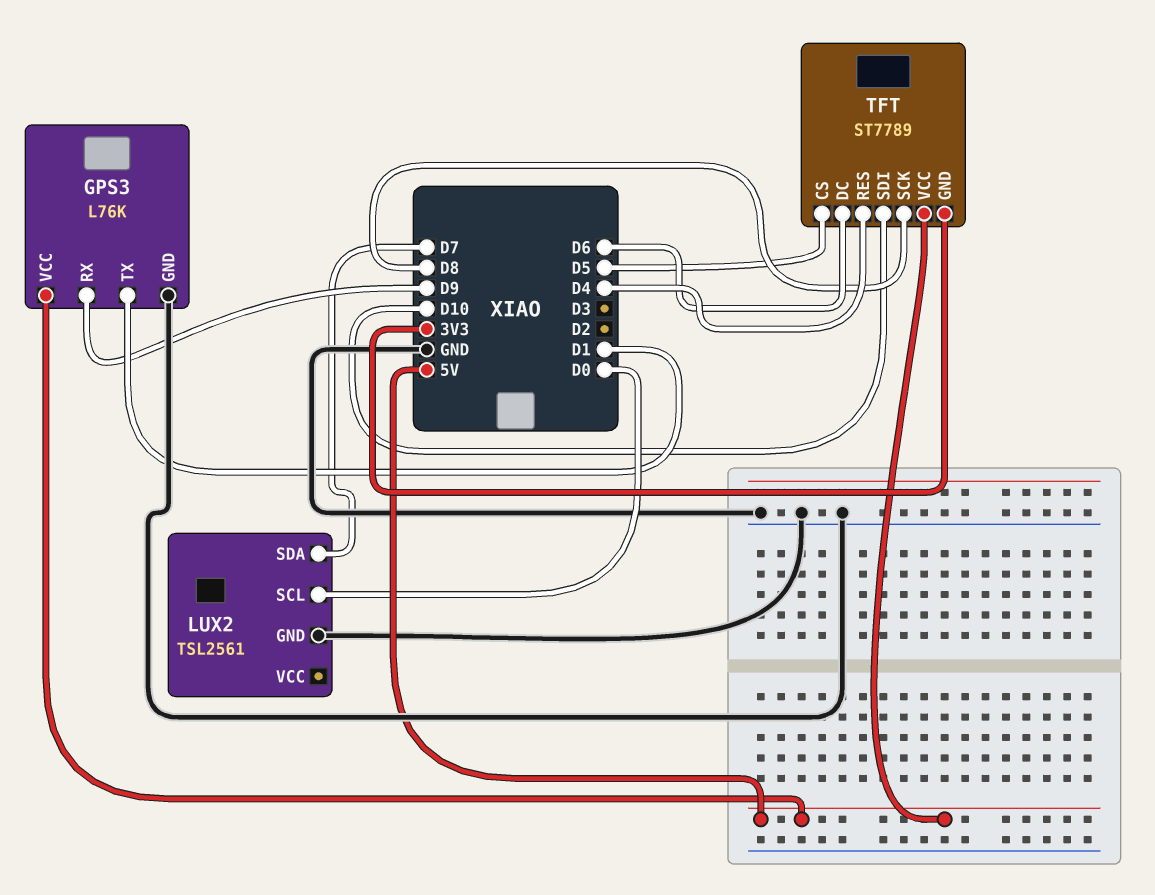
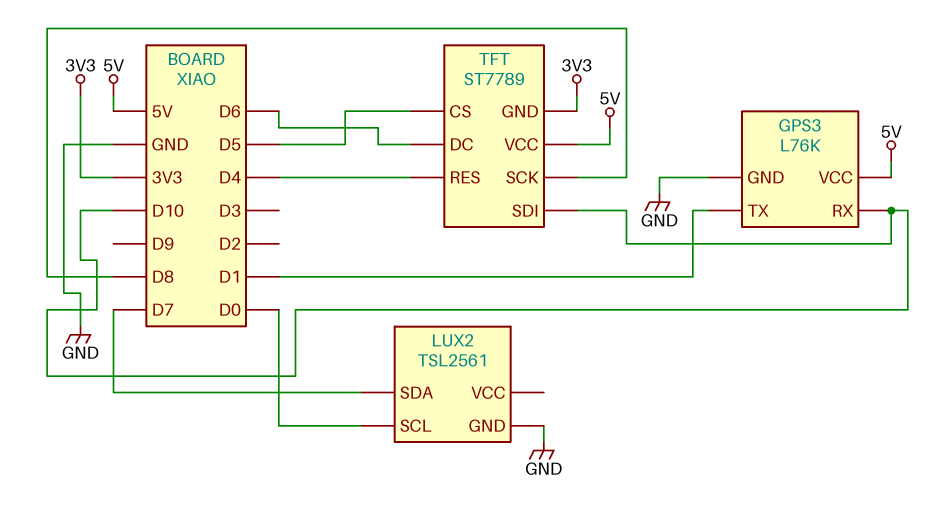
GPS3 pin RX: D9 -> D10

